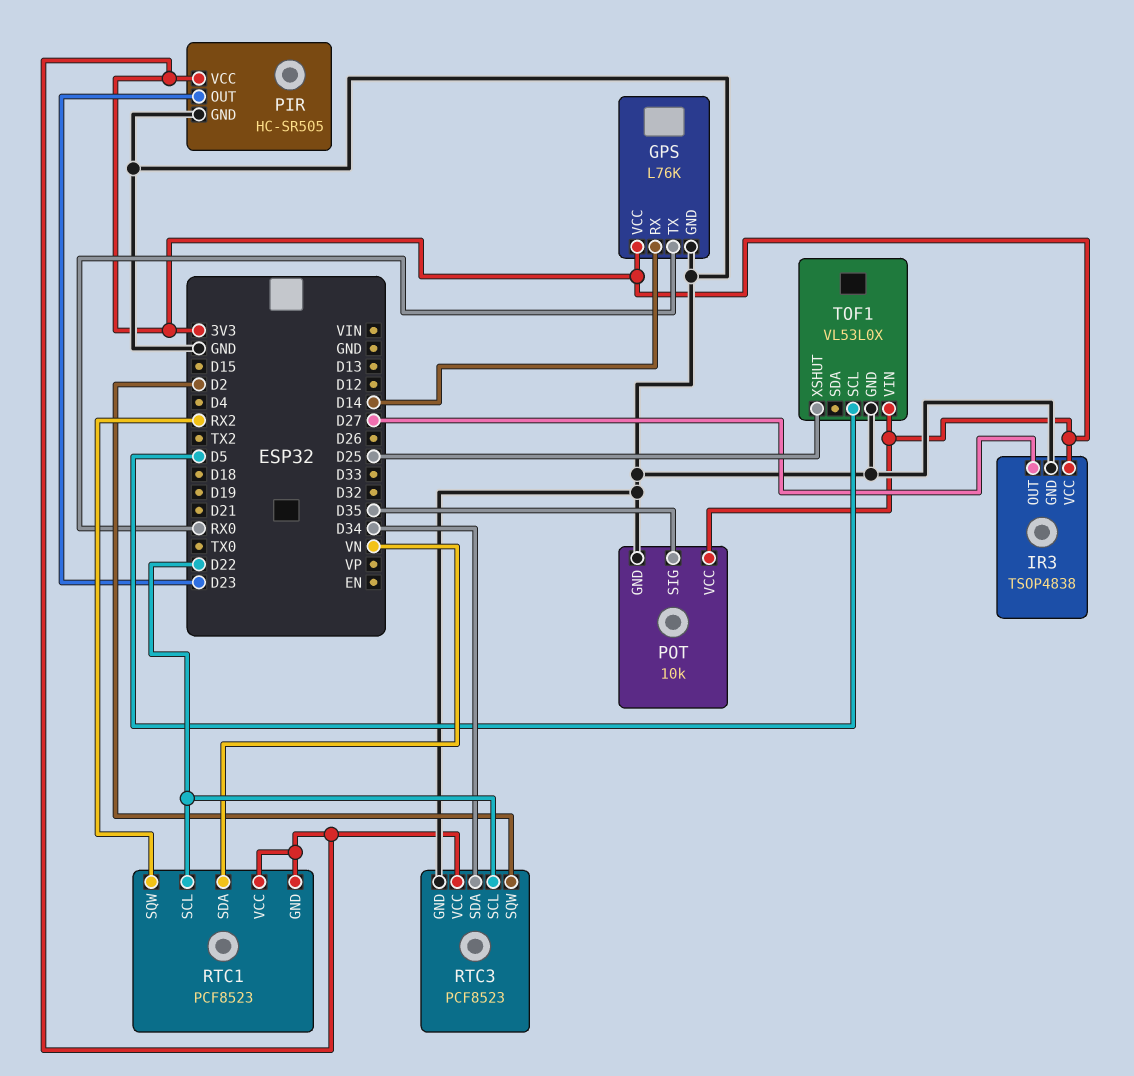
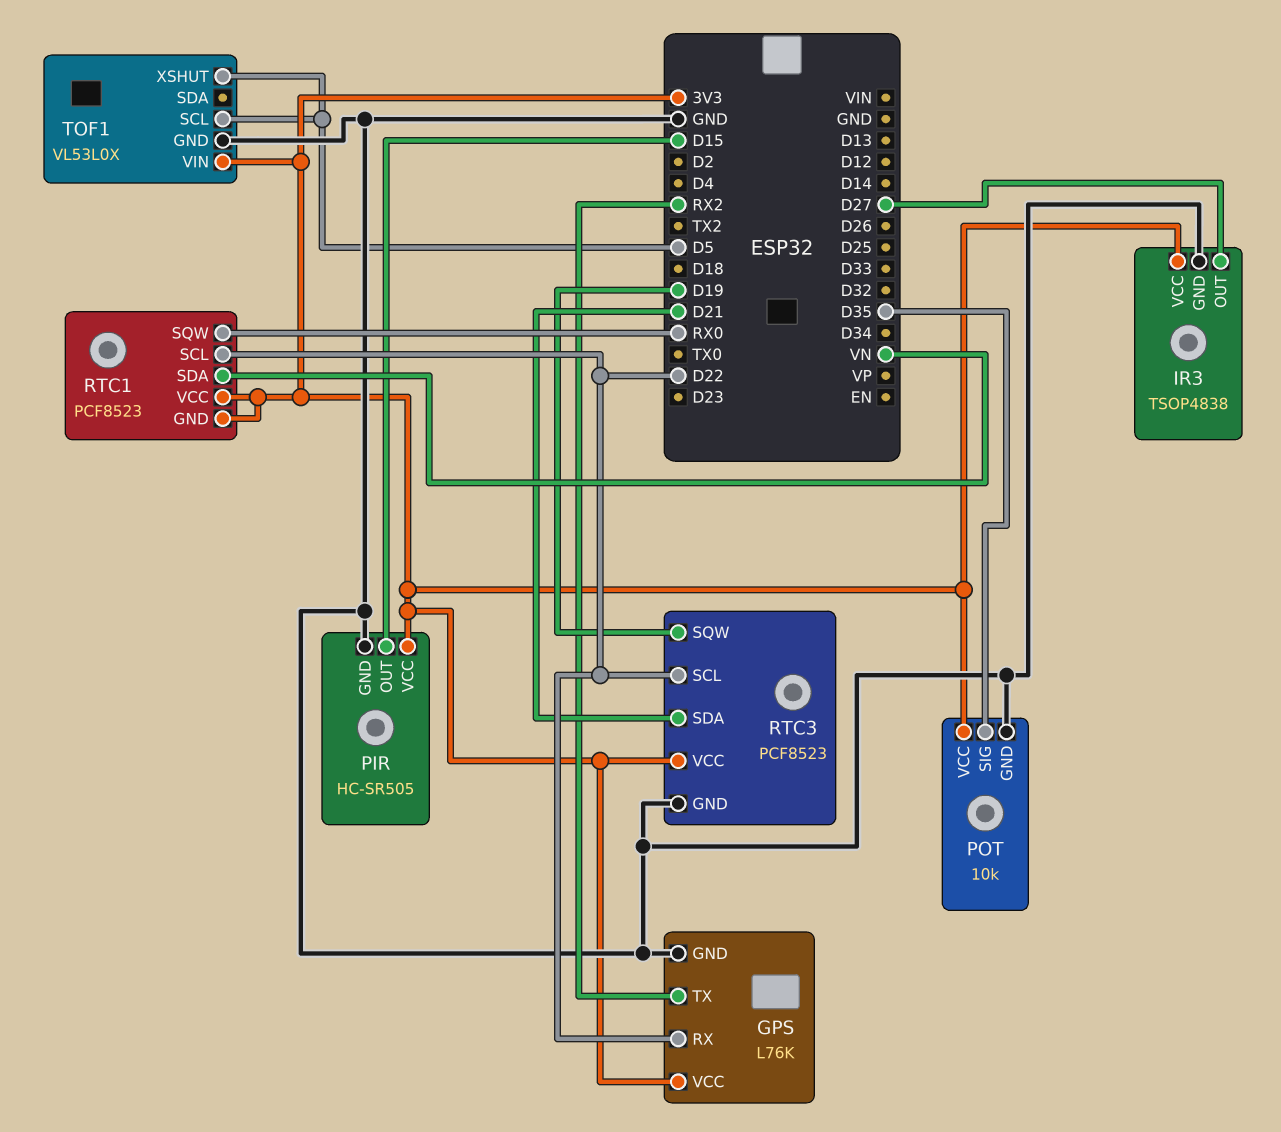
GPS pin RX: D14 -> D22
GPS pin TX: RX0 -> RX2
PIR pin OUT: D23 -> D15
RTC1 pin SQW: RX2 -> RX0
RTC3 pin SDA: D34 -> D21
RTC3 pin SQW: D2 -> D19
TOF1 pin XSHUT: D25 -> D5

